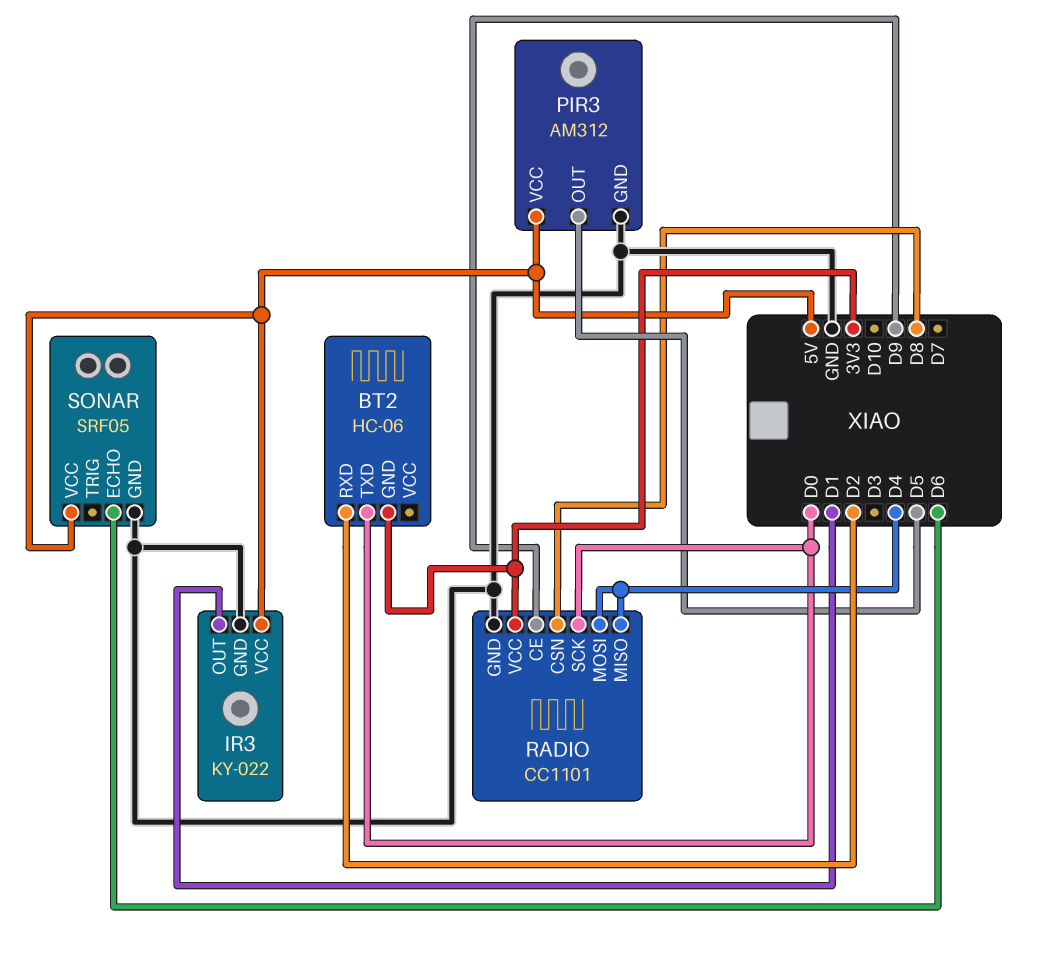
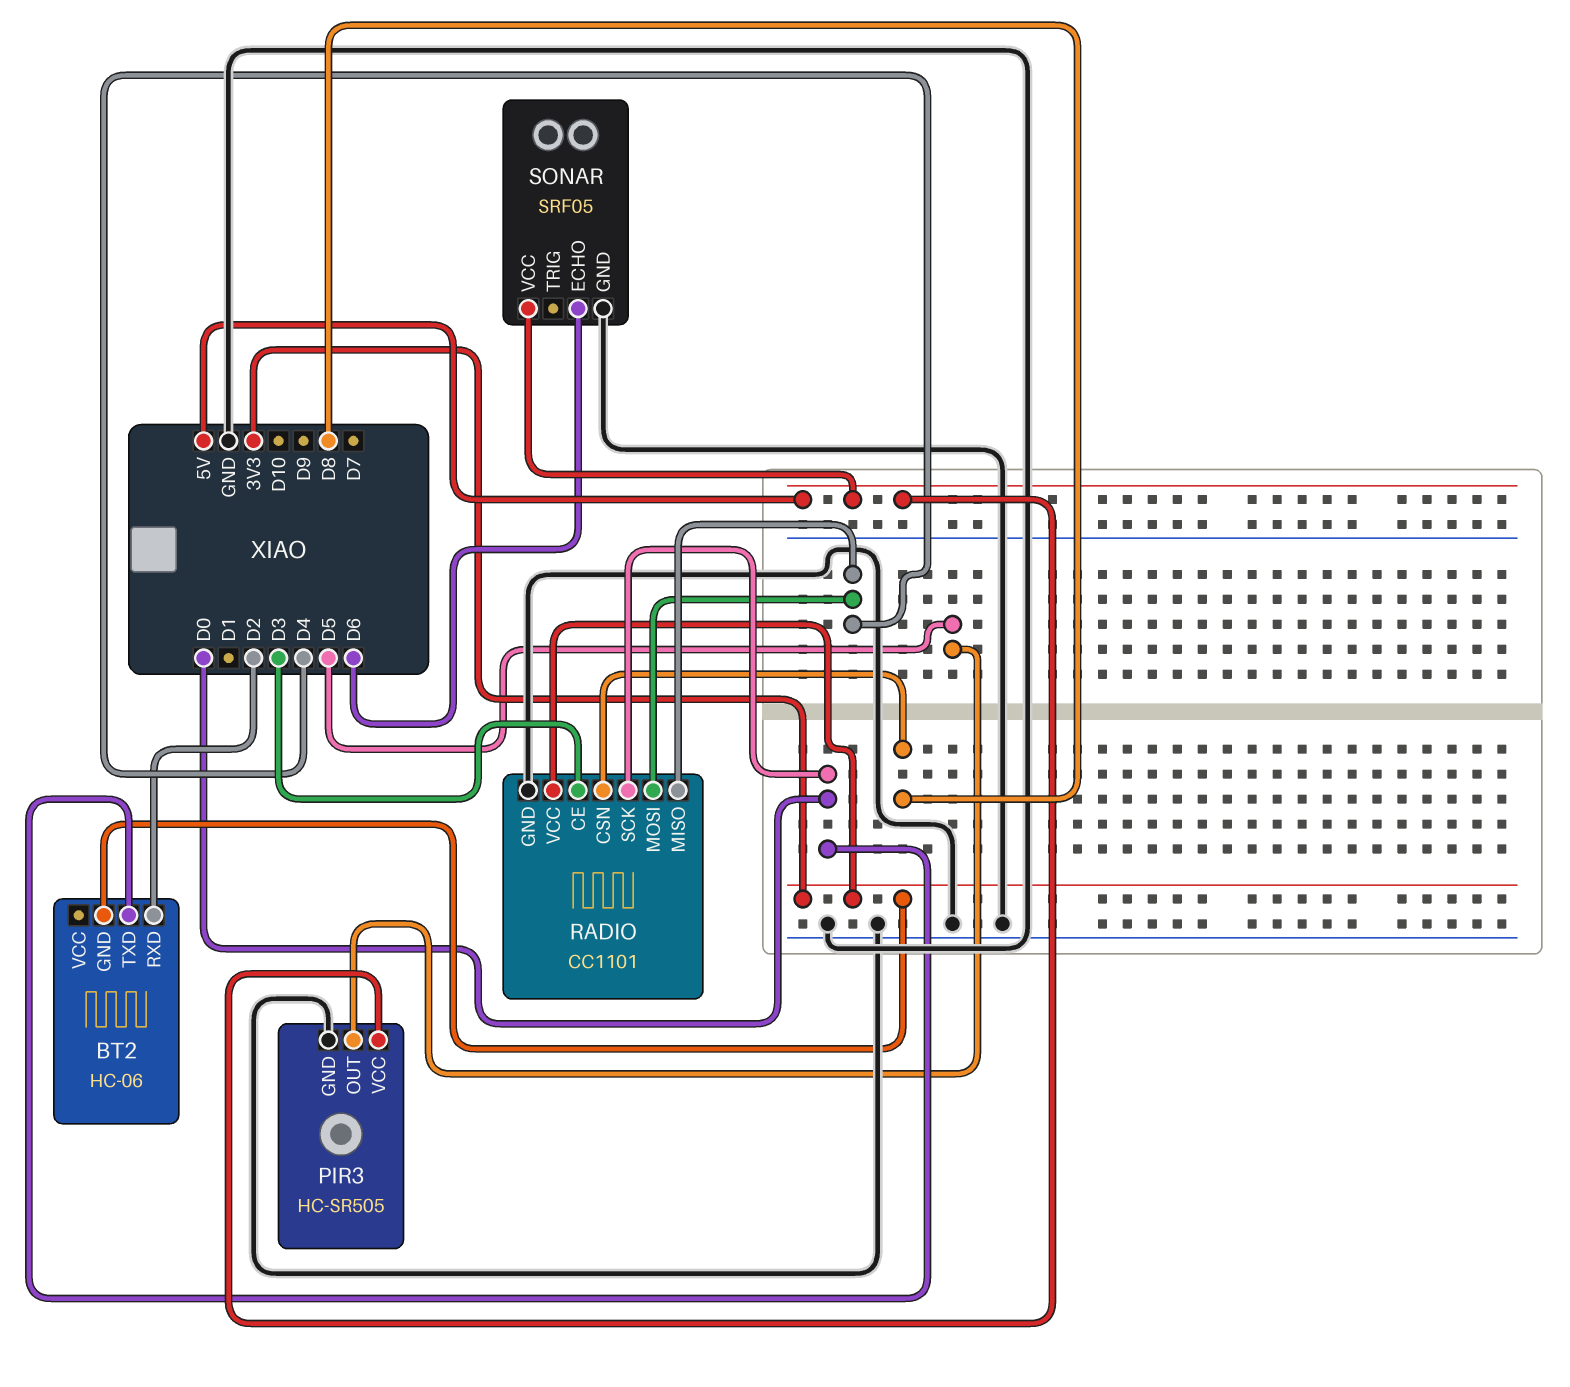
IR3: KY-022 -> none
IR3 pin GND: GND -> none
IR3 pin OUT: D1 -> none
IR3 pin VCC: 5V -> none
PIR3: AM312 -> HC-SR505
RADIO pin CE: D9 -> D3

